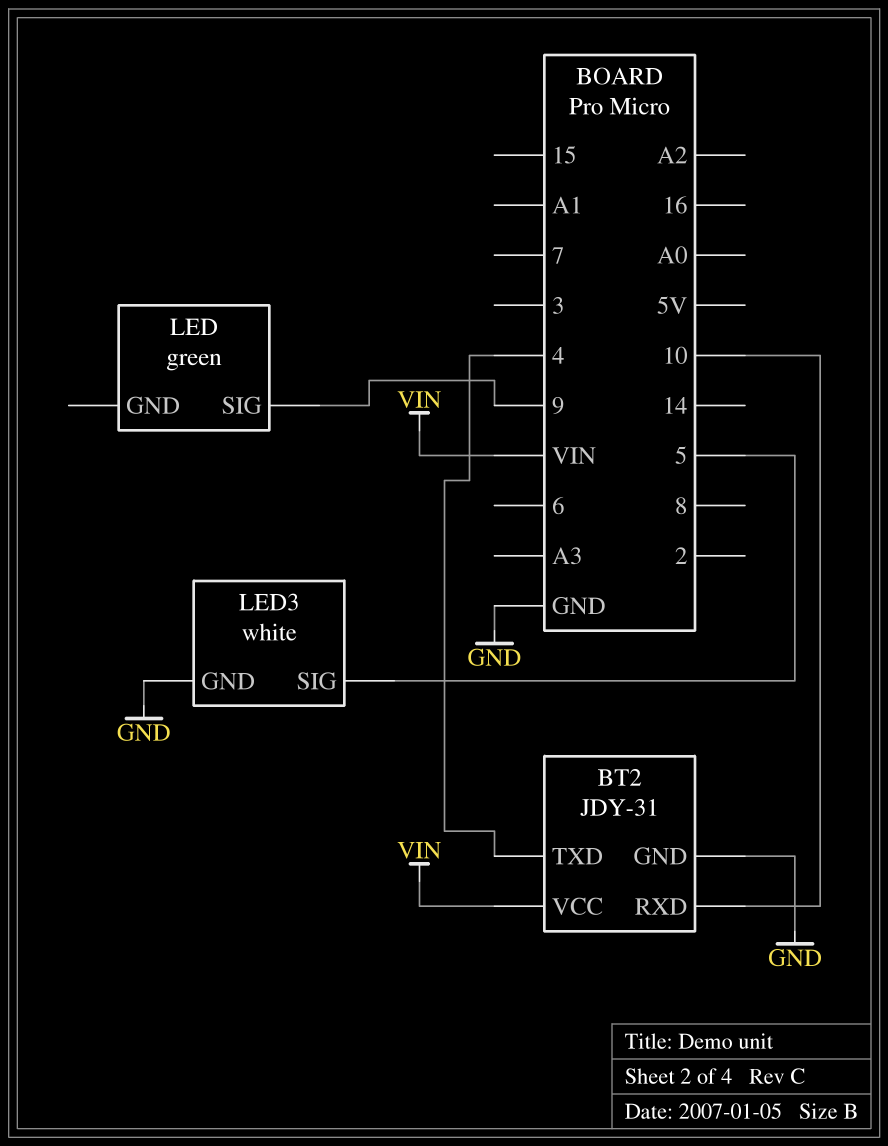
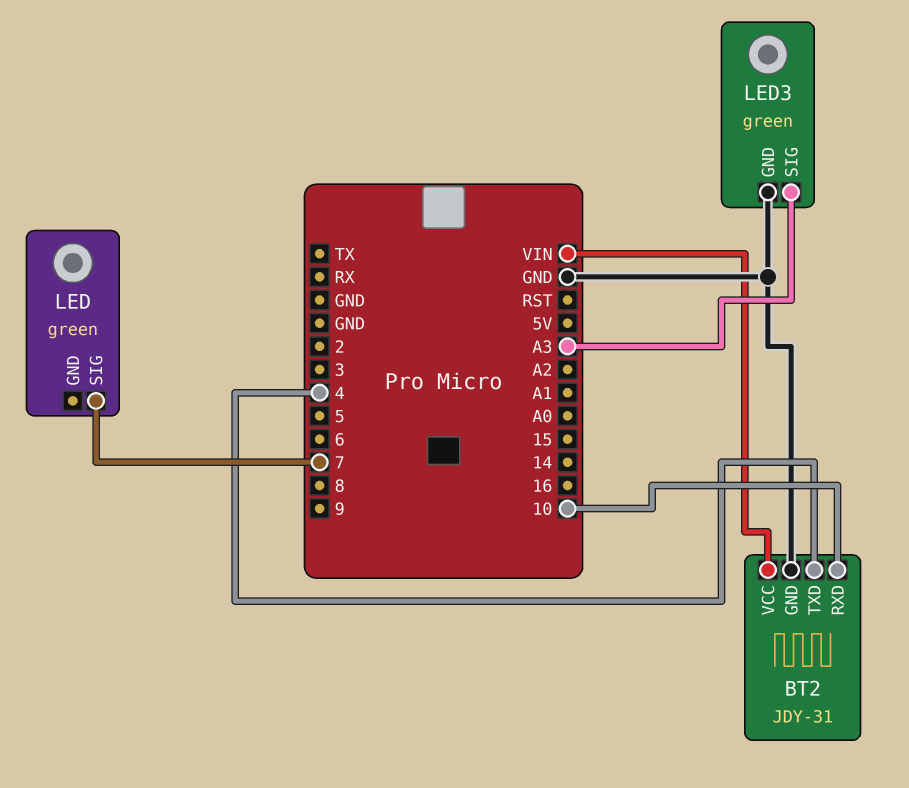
LED pin SIG: 9 -> 7
LED3: white -> green
LED3 pin SIG: 5 -> A3

